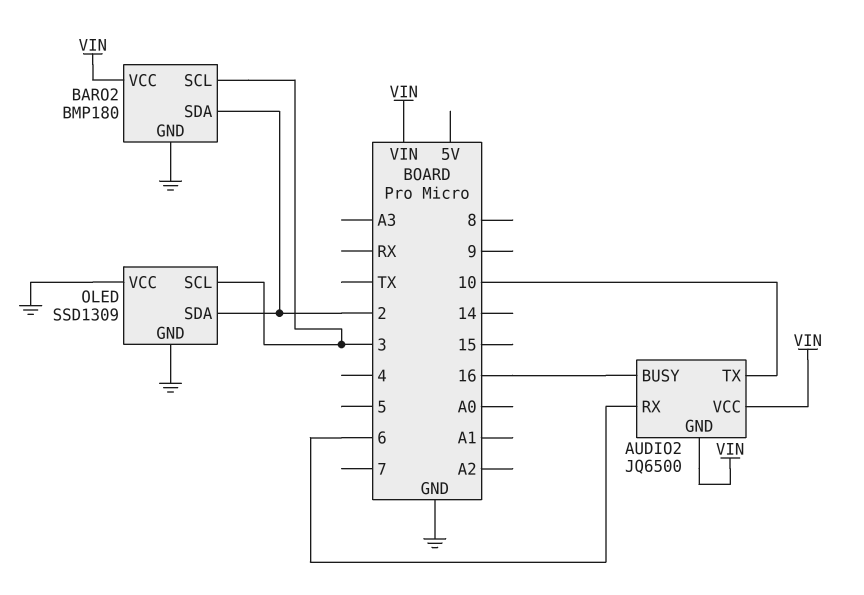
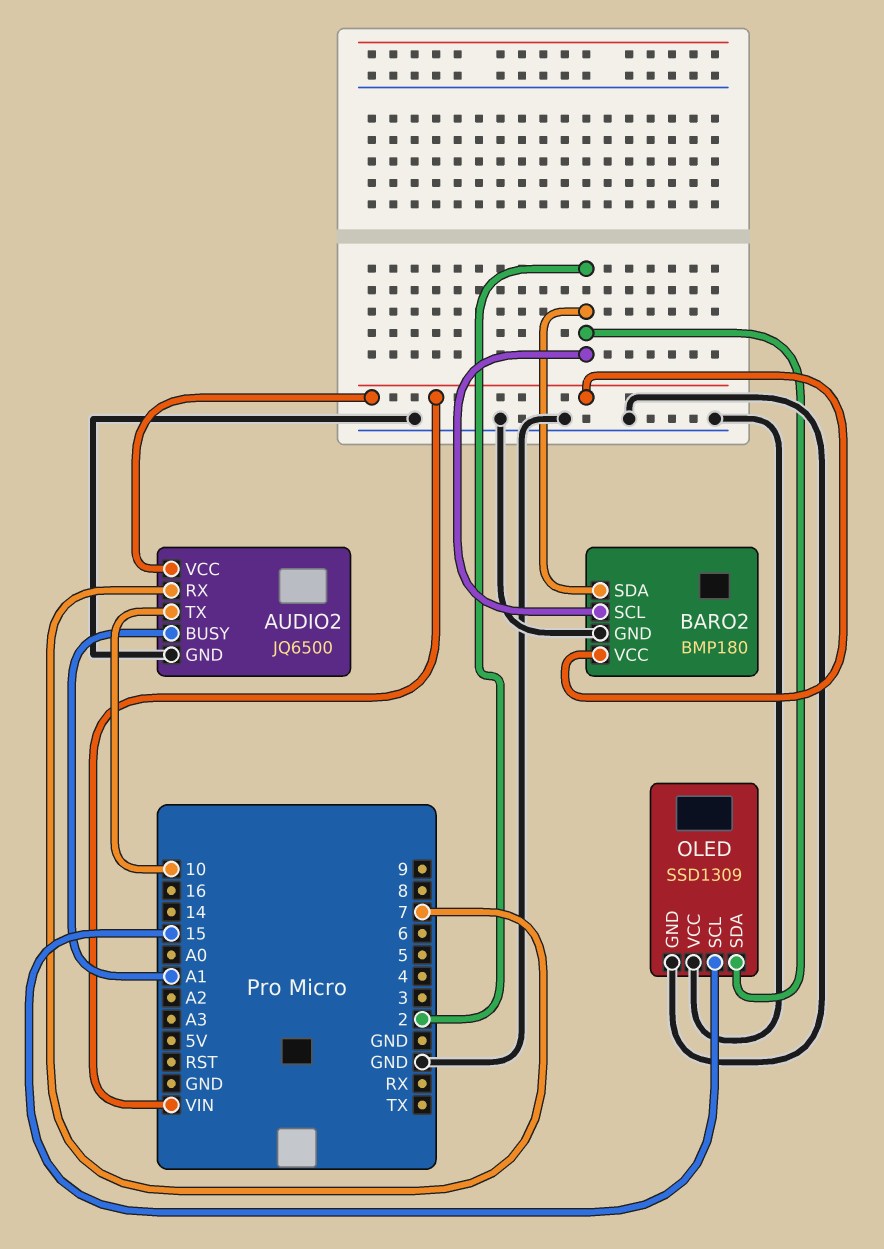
AUDIO2 pin BUSY: 16 -> A1
AUDIO2 pin GND: VIN -> GND
AUDIO2 pin RX: 6 -> 7
BARO2 pin SCL: 3 -> 2
OLED pin SCL: 3 -> 15

